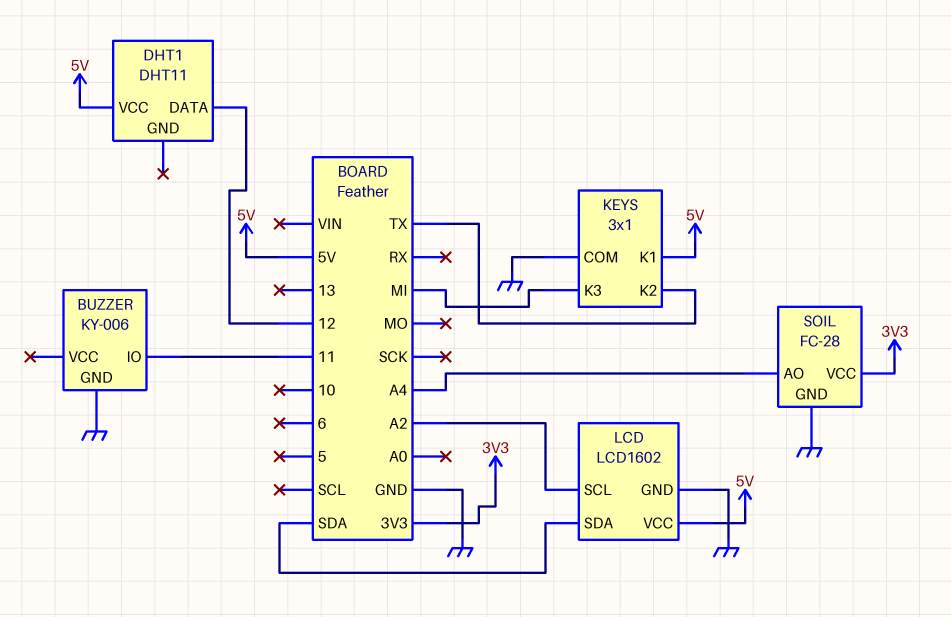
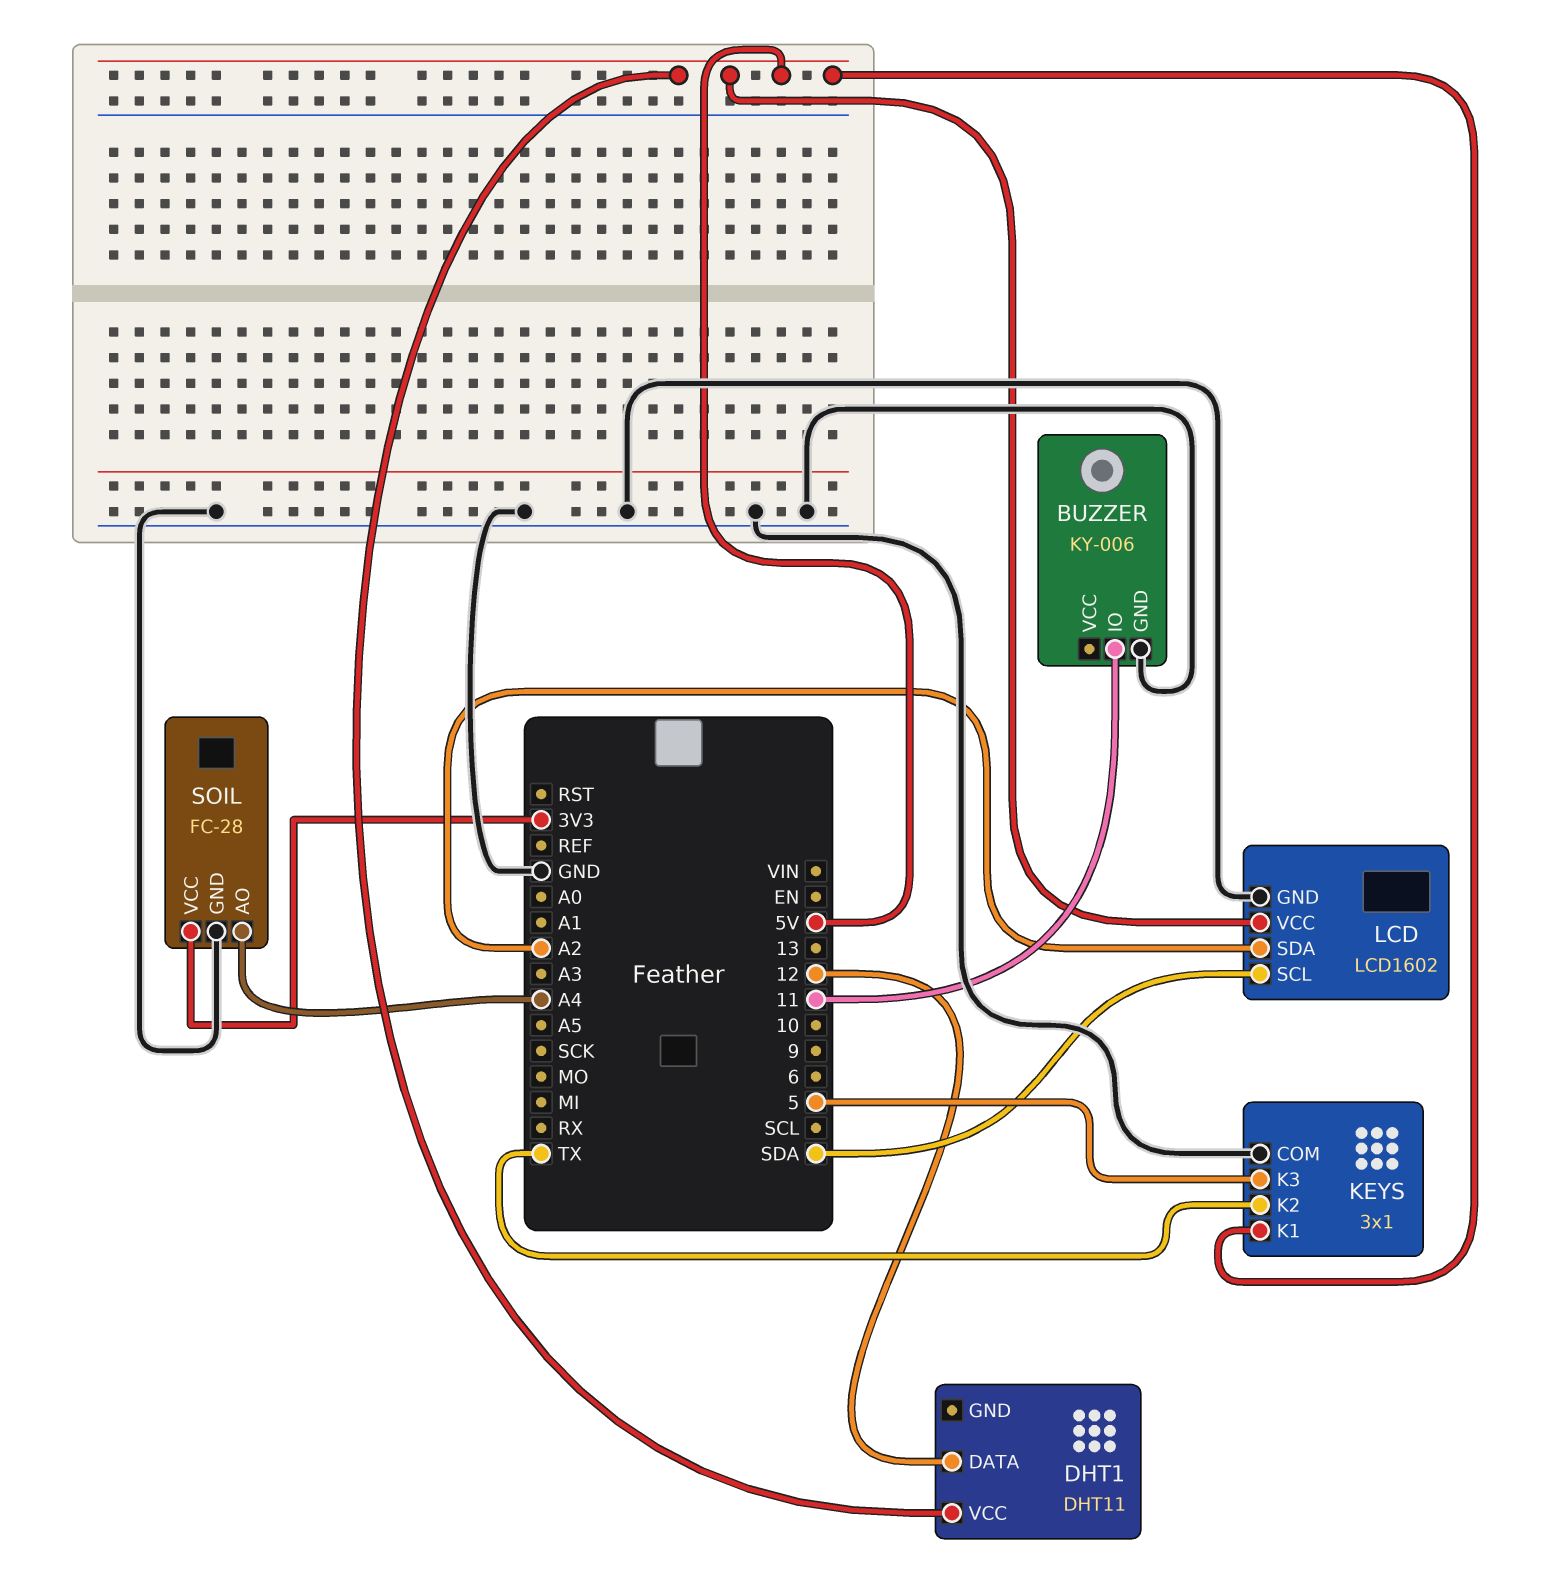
KEYS pin K3: MI -> 5
LCD pin SCL: A2 -> SDA
LCD pin SDA: SDA -> A2

